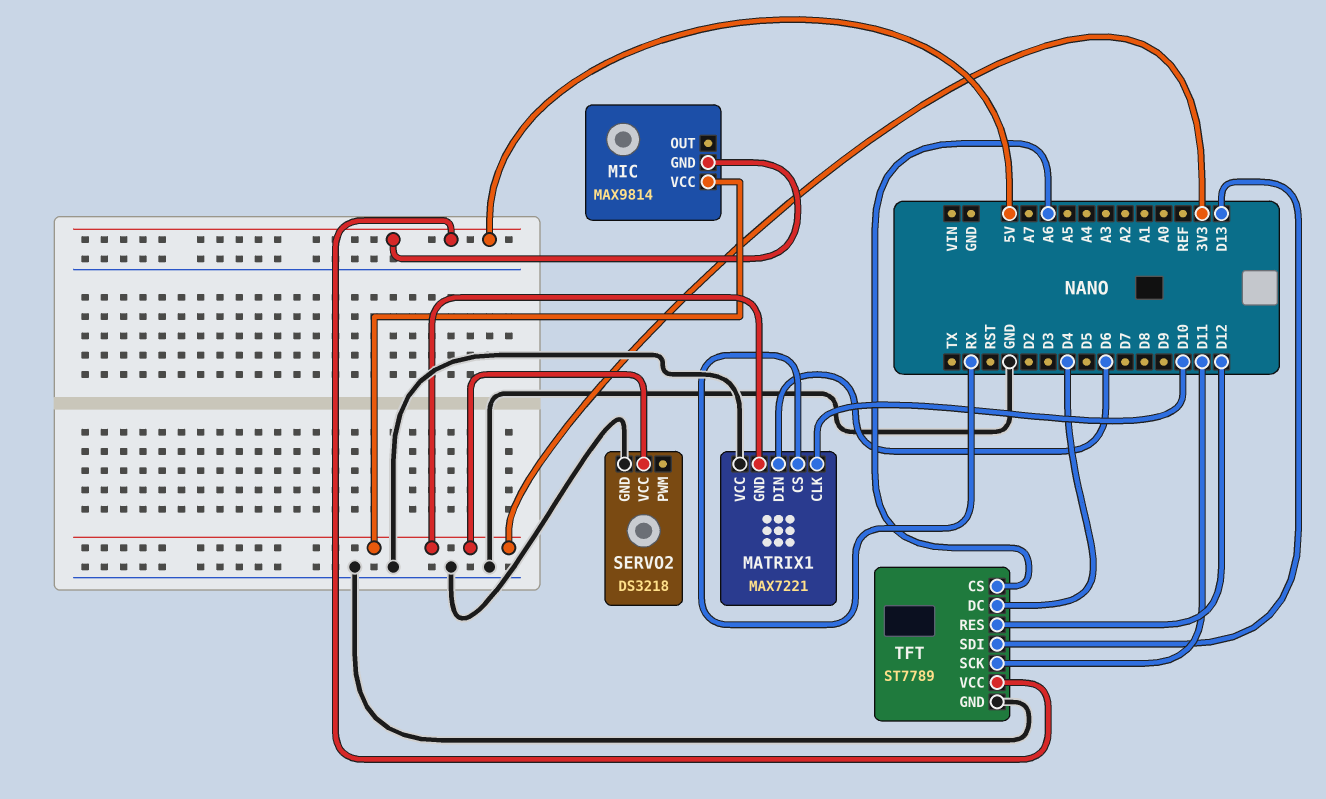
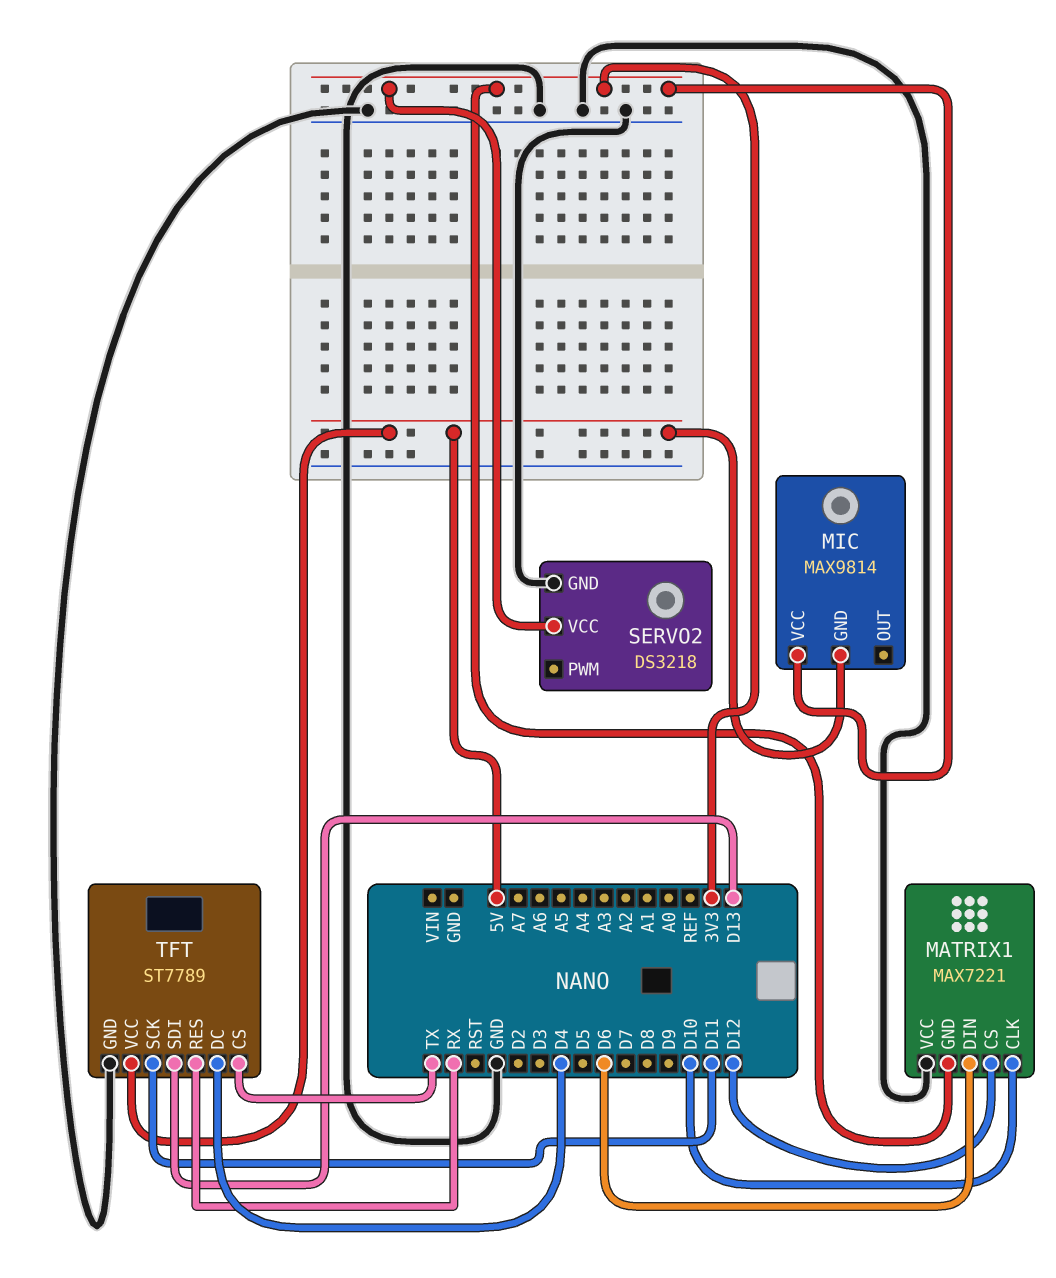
MATRIX1 pin CS: RX -> D12
TFT pin CS: A6 -> TX
TFT pin RES: D12 -> RX

